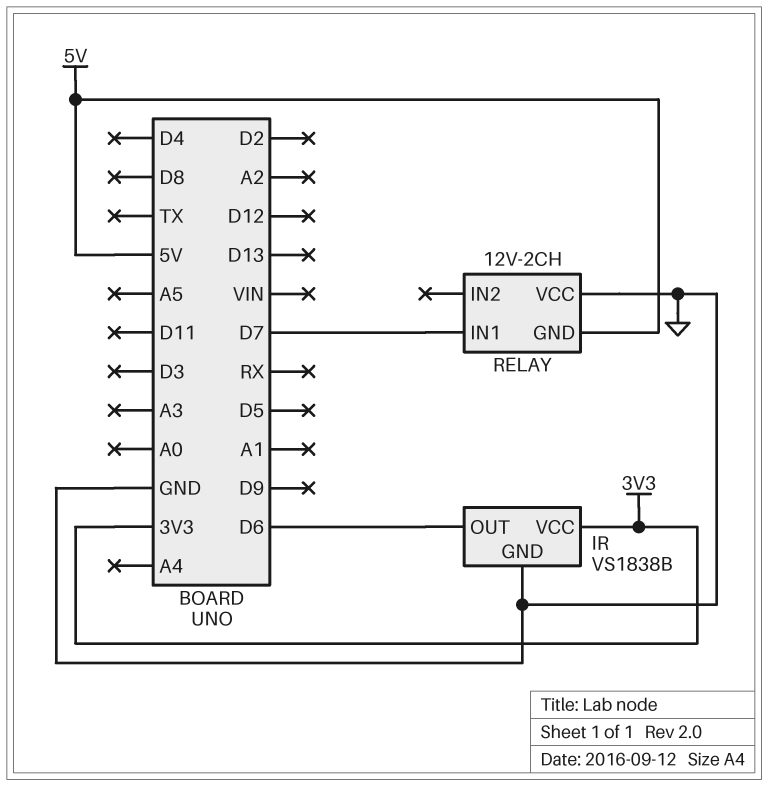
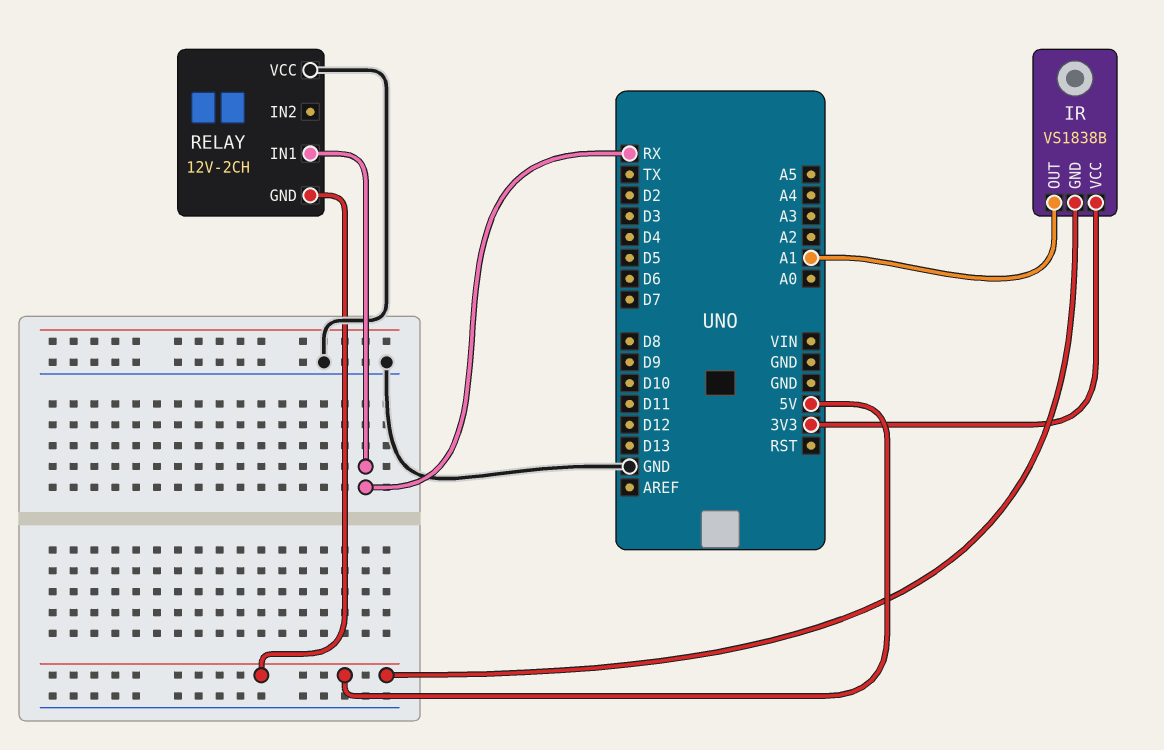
IR pin GND: GND -> 5V
IR pin OUT: D6 -> A1
RELAY pin IN1: D7 -> RX

